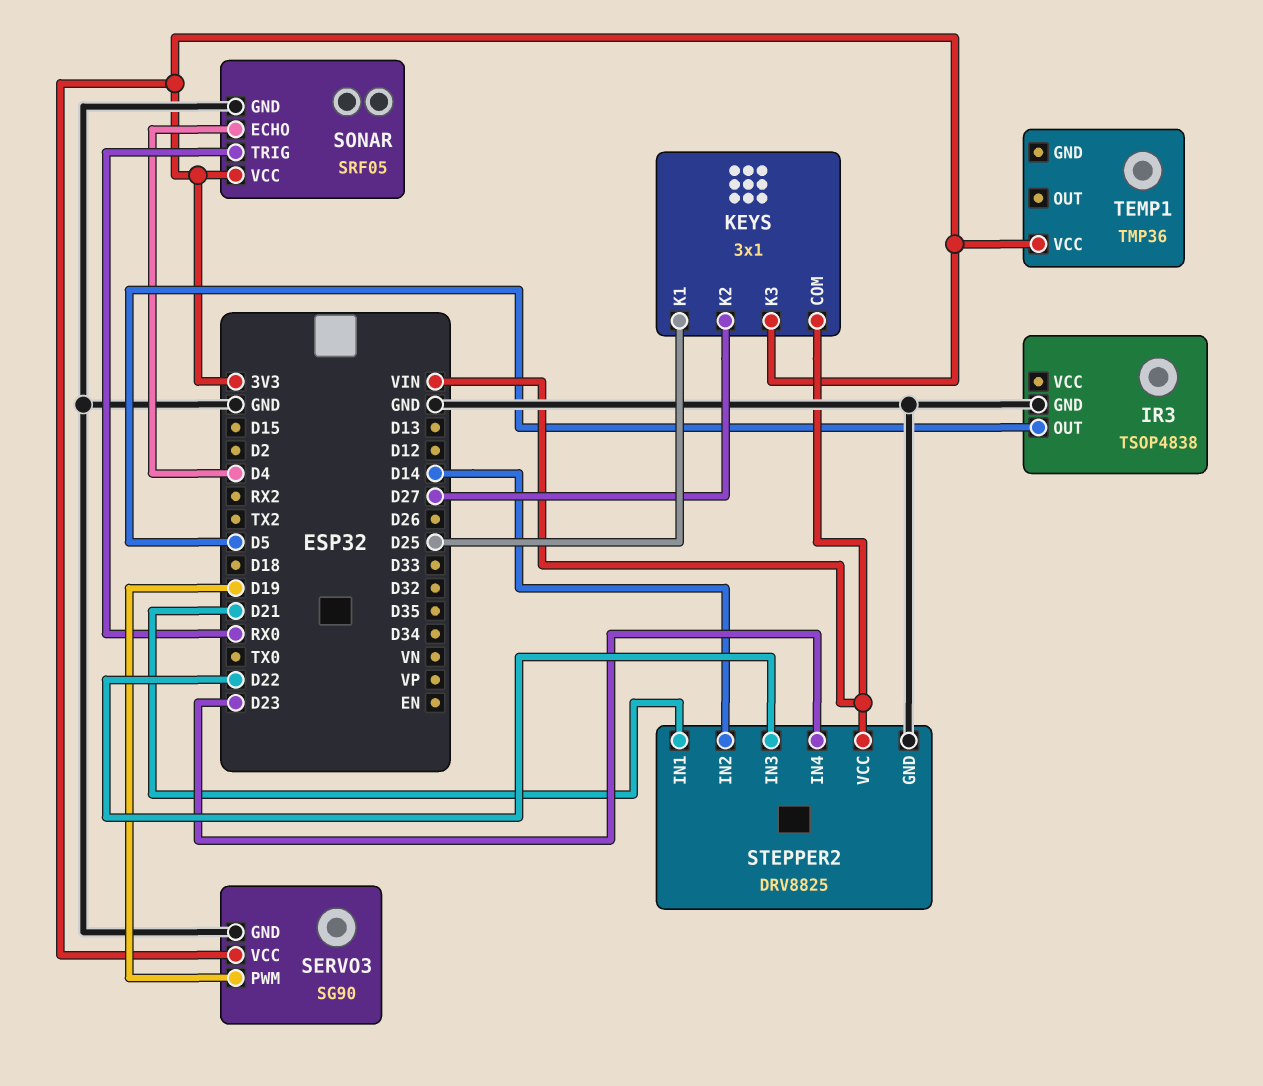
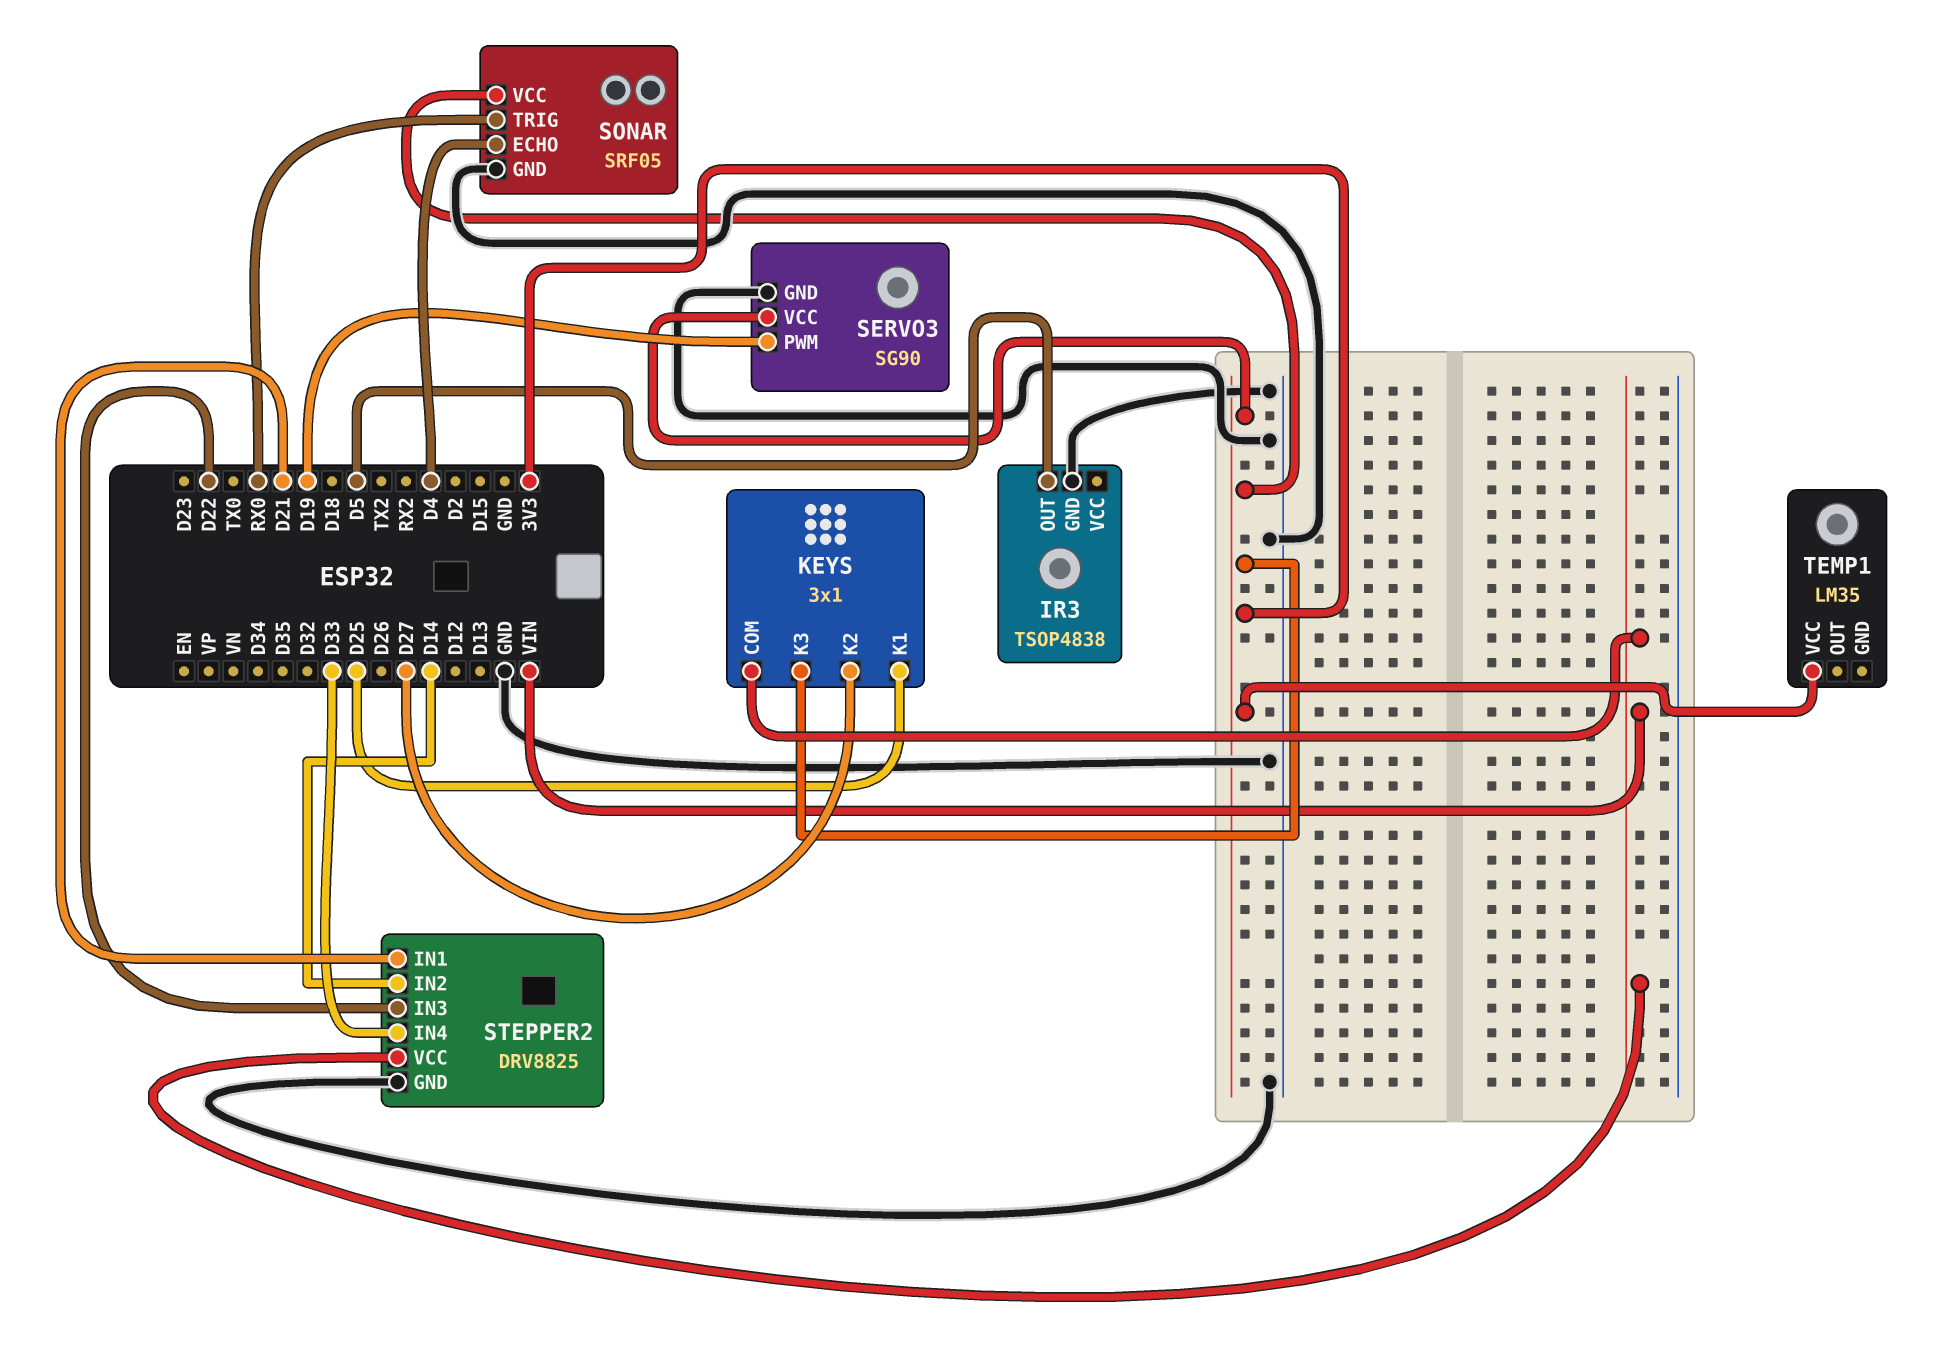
STEPPER2 pin IN4: D23 -> D33
TEMP1: TMP36 -> LM35

